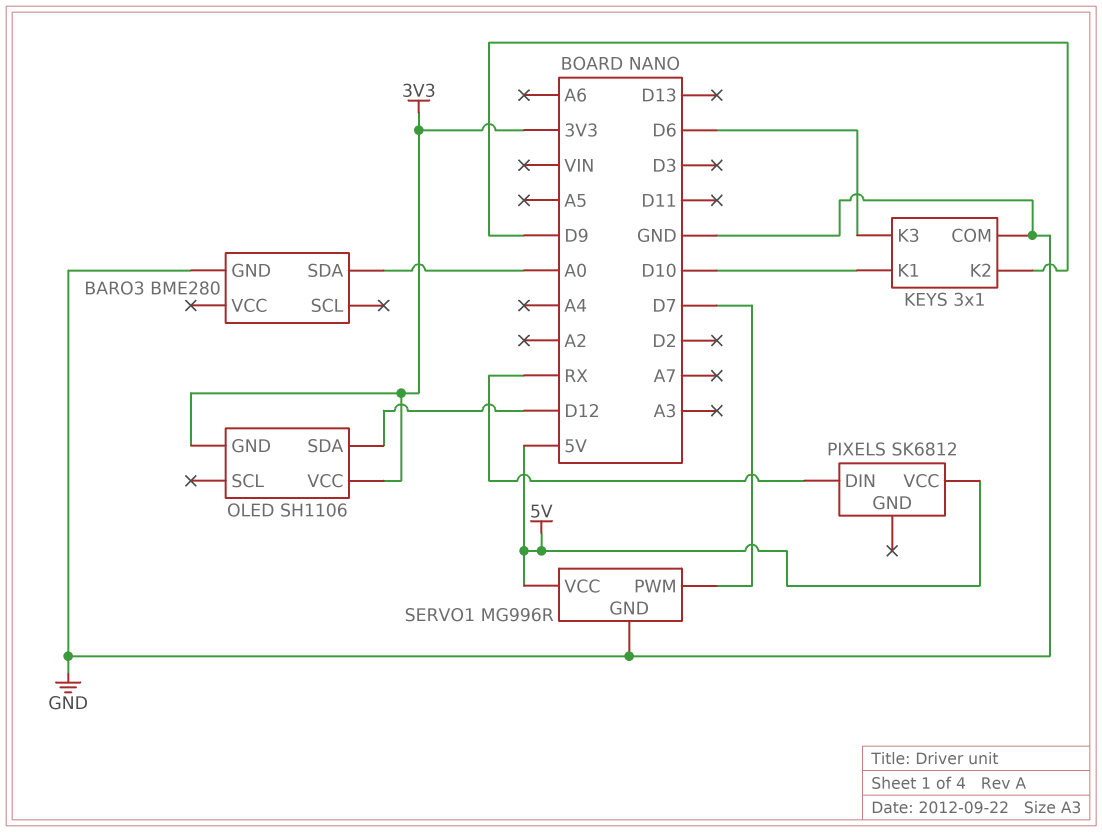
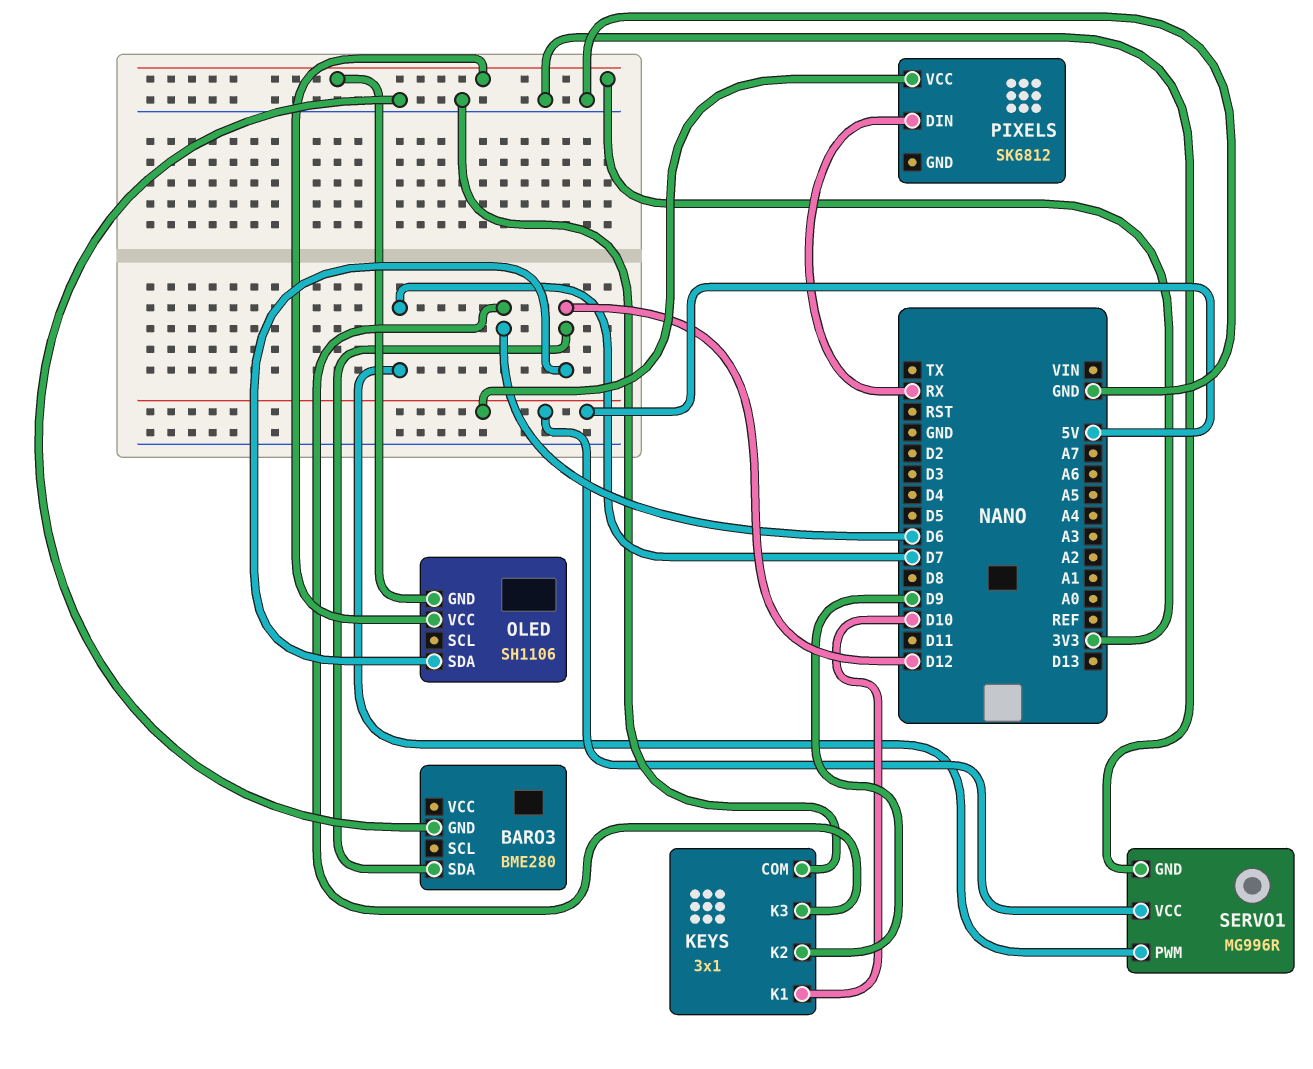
BARO3 pin SDA: A0 -> D12

